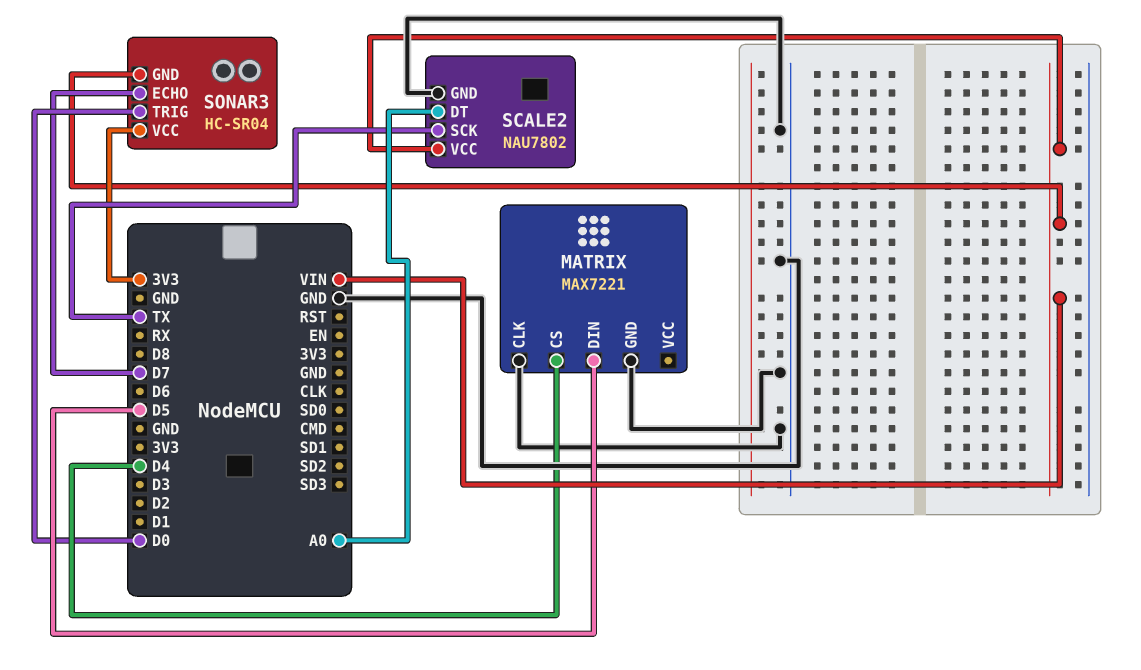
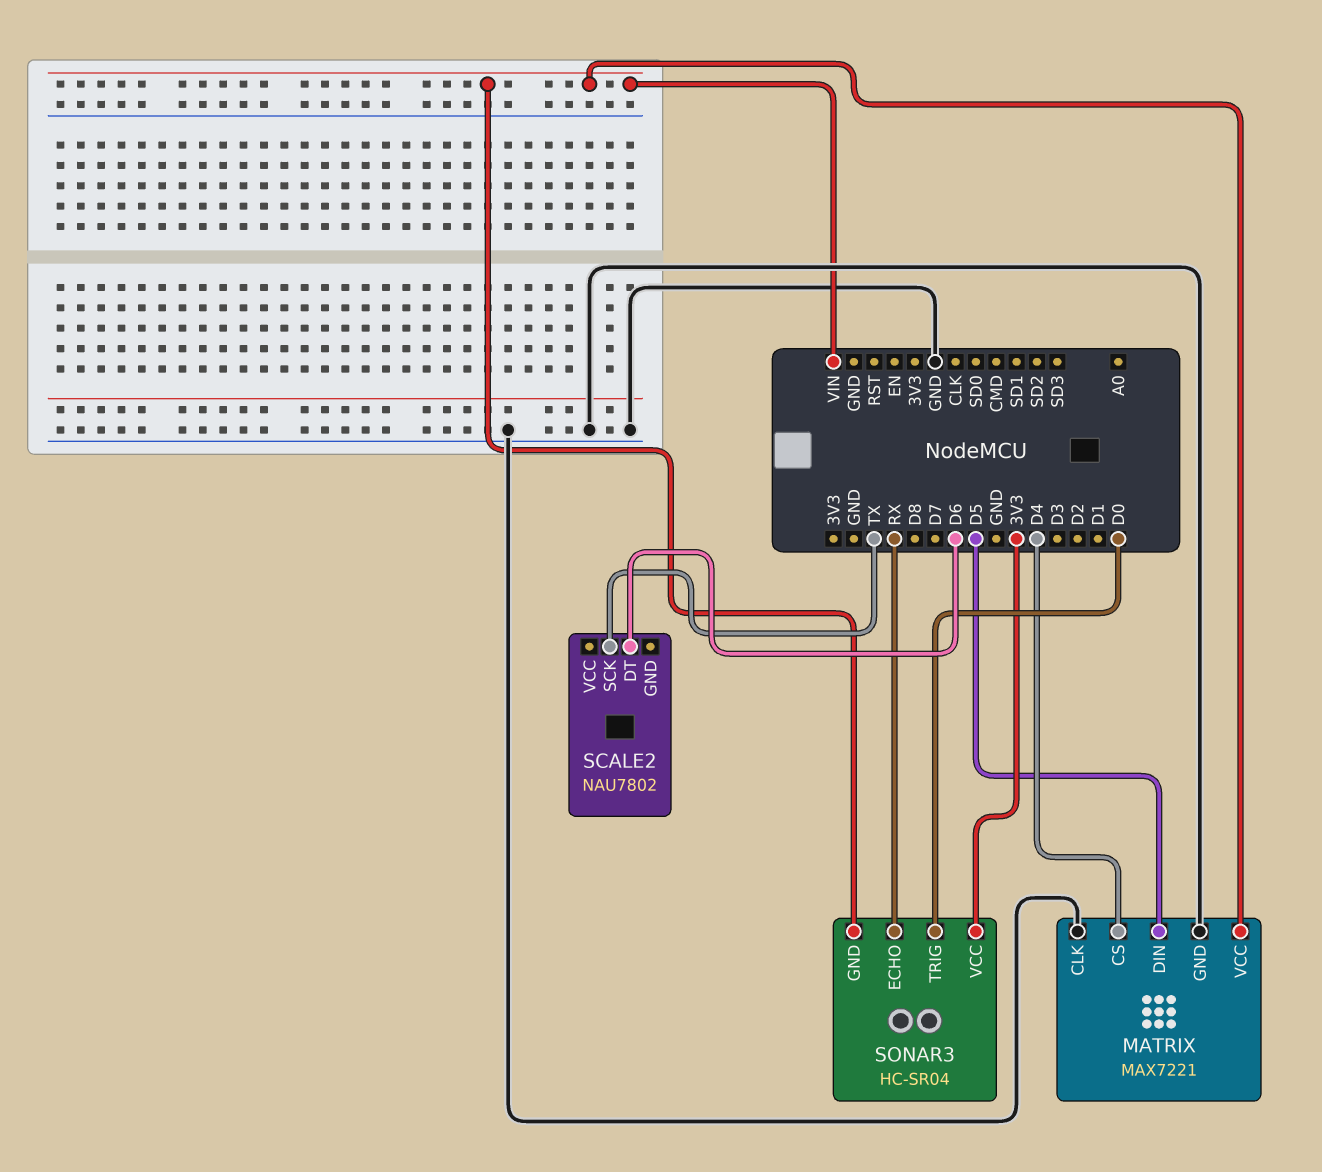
MATRIX pin VCC: none -> VIN
SCALE2 pin DT: A0 -> D6
SCALE2 pin GND: GND -> none
SCALE2 pin VCC: VIN -> none
SONAR3 pin ECHO: D7 -> RX

